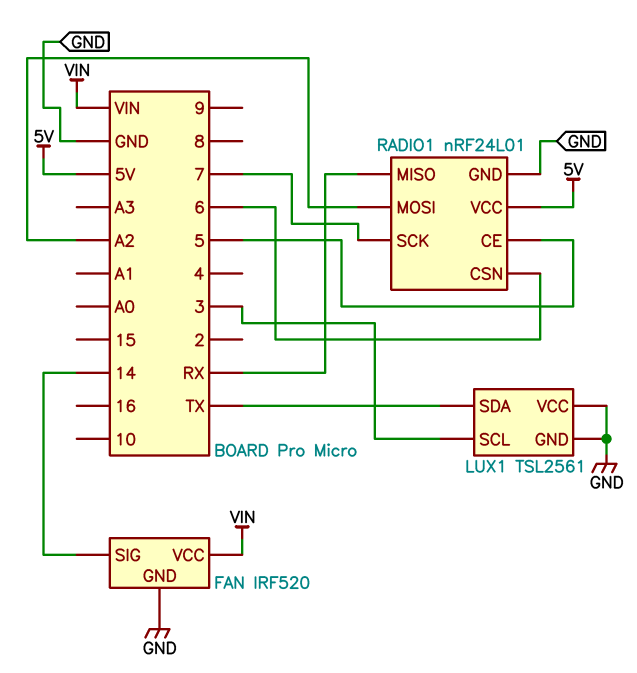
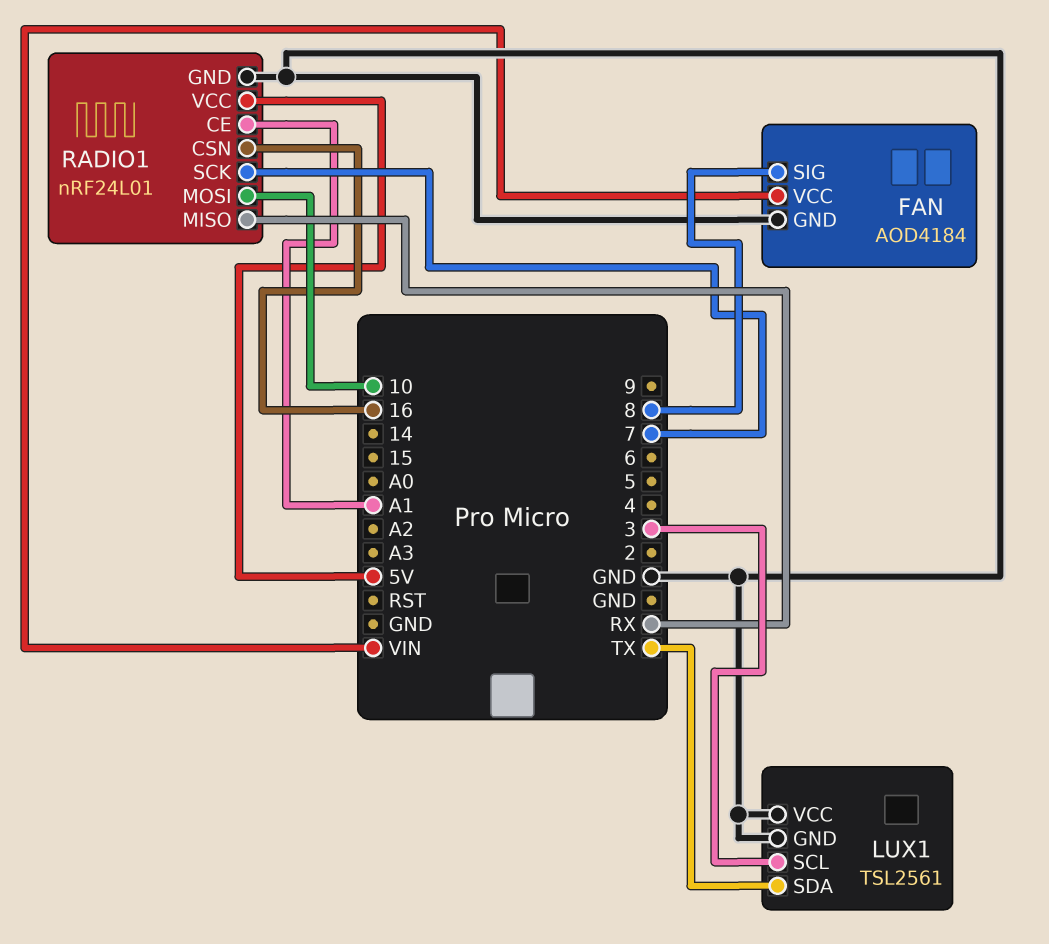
FAN: IRF520 -> AOD4184
FAN pin SIG: 14 -> 8
RADIO1 pin CE: 5 -> A1
RADIO1 pin CSN: 6 -> 16
RADIO1 pin MOSI: A2 -> 10

